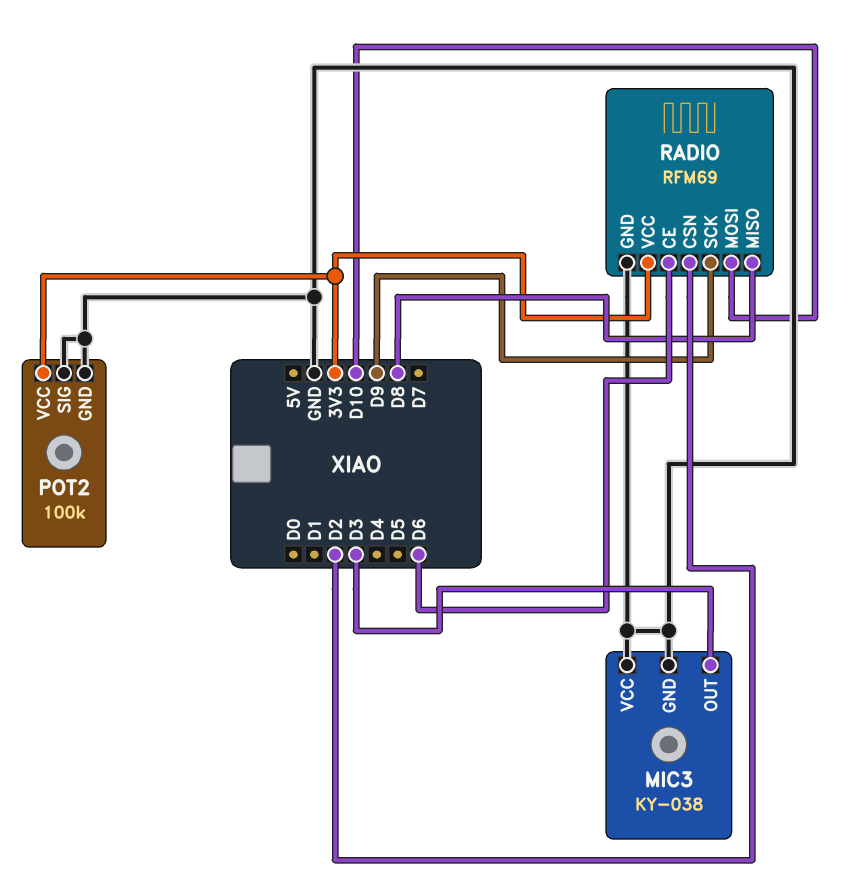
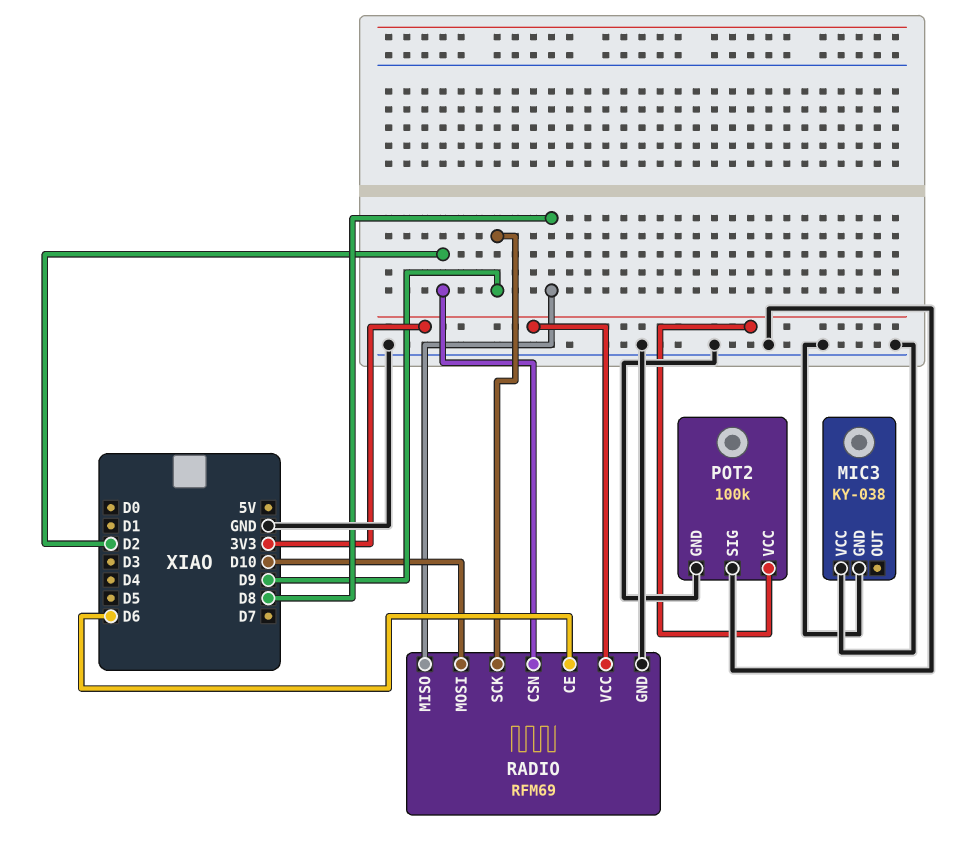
MIC3 pin OUT: D3 -> none

